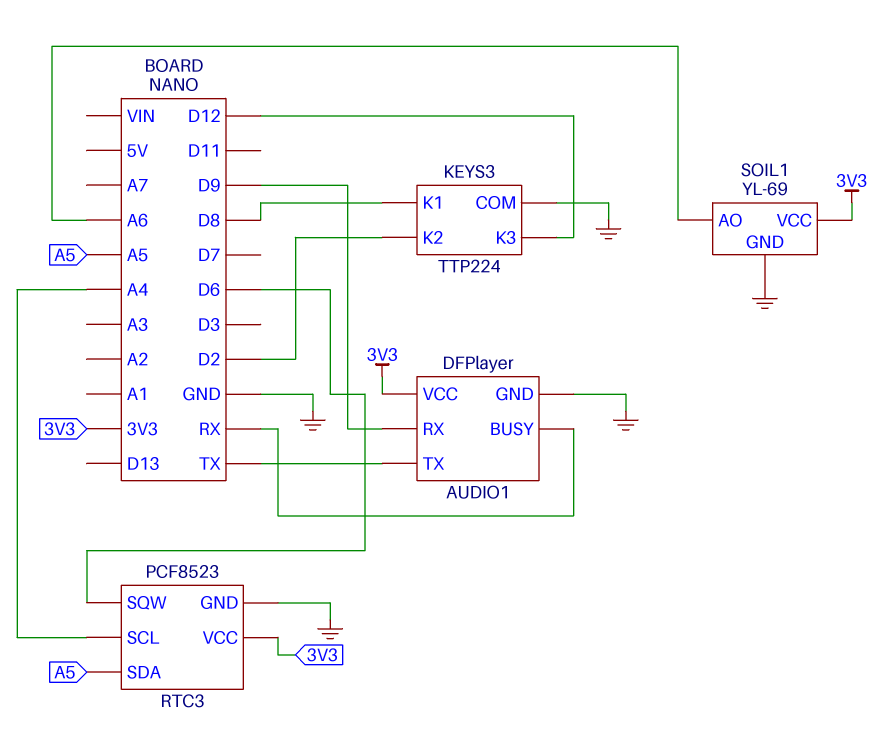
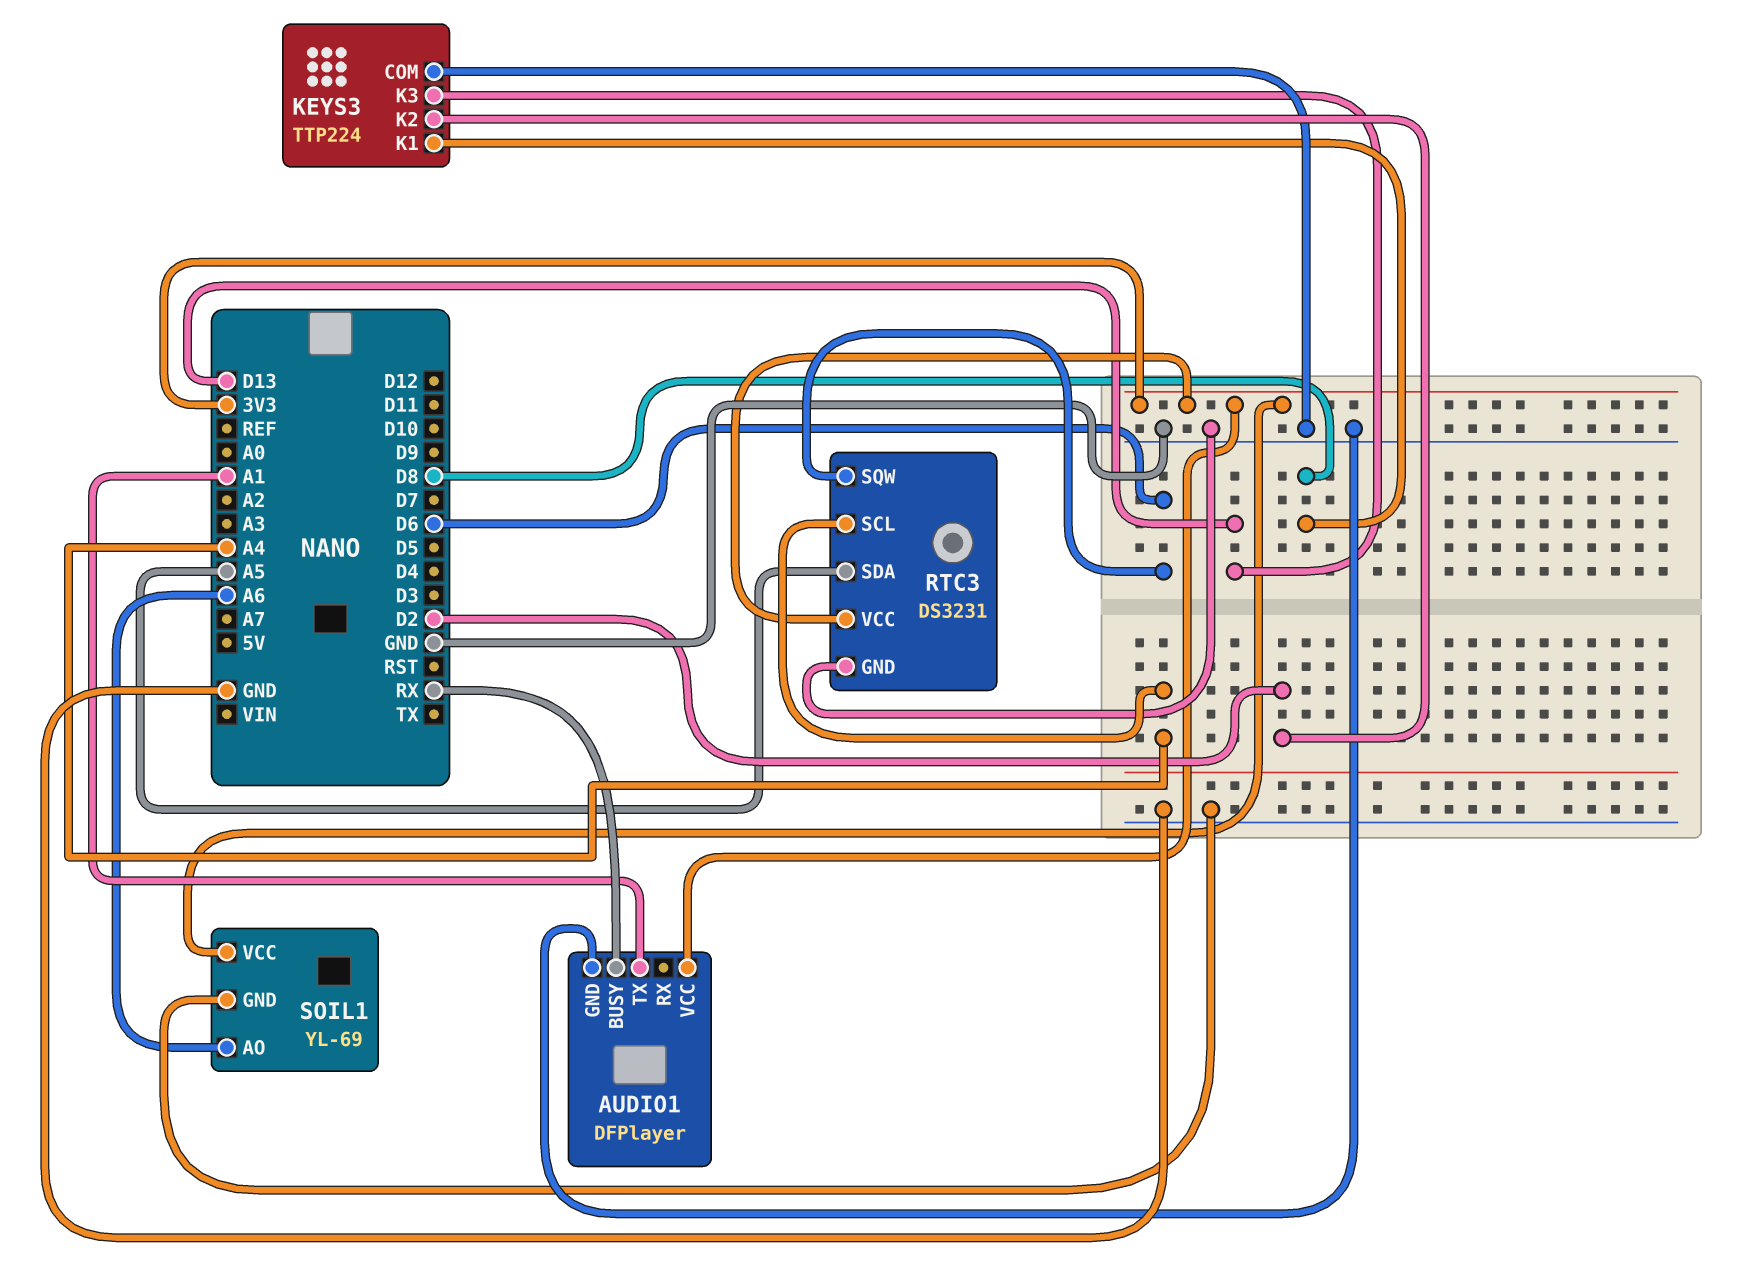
AUDIO1 pin RX: D9 -> none
AUDIO1 pin TX: TX -> A1
KEYS3 pin K3: D12 -> D13
RTC3: PCF8523 -> DS3231

